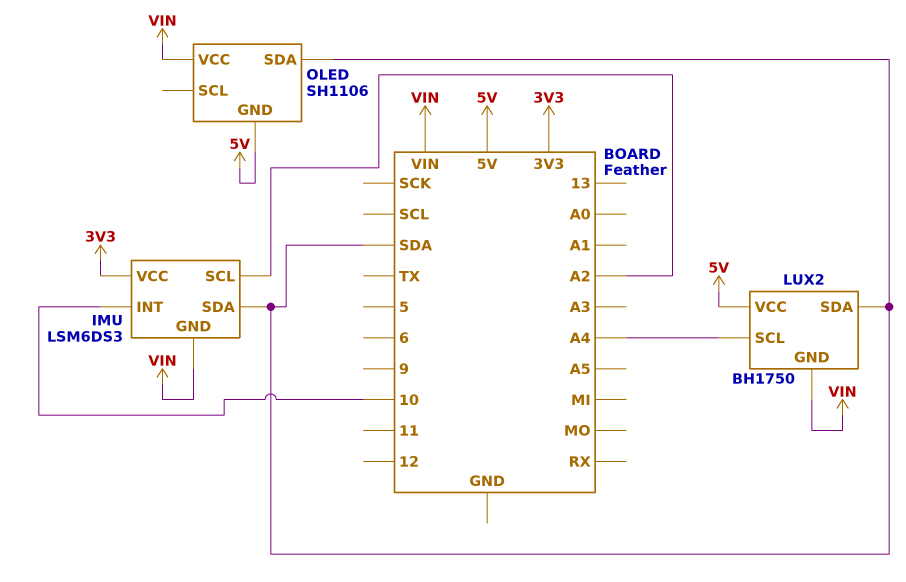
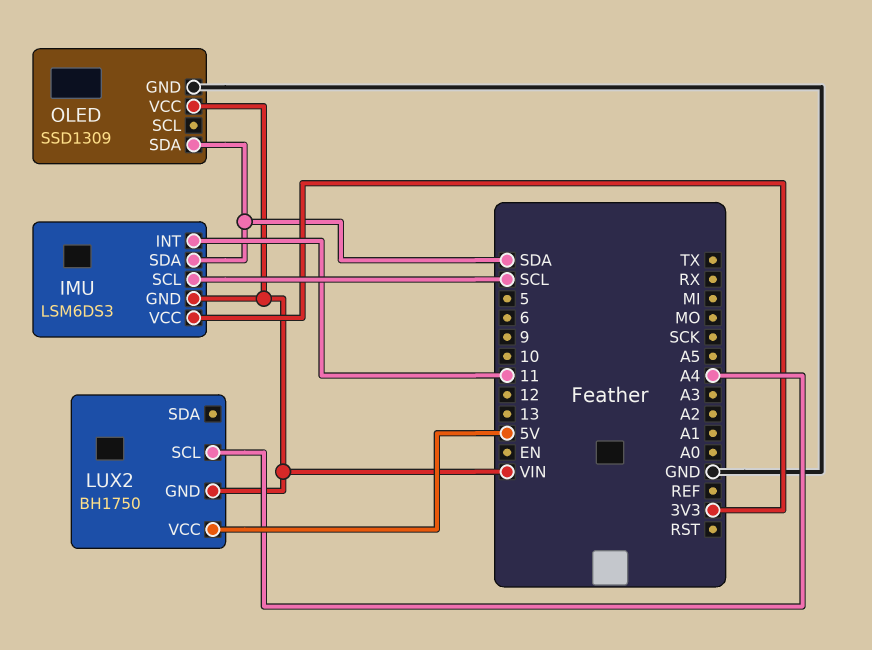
IMU pin INT: 10 -> 11
IMU pin SCL: A2 -> SCL
LUX2 pin SDA: SDA -> none
OLED: SH1106 -> SSD1309
OLED pin GND: 5V -> GND

